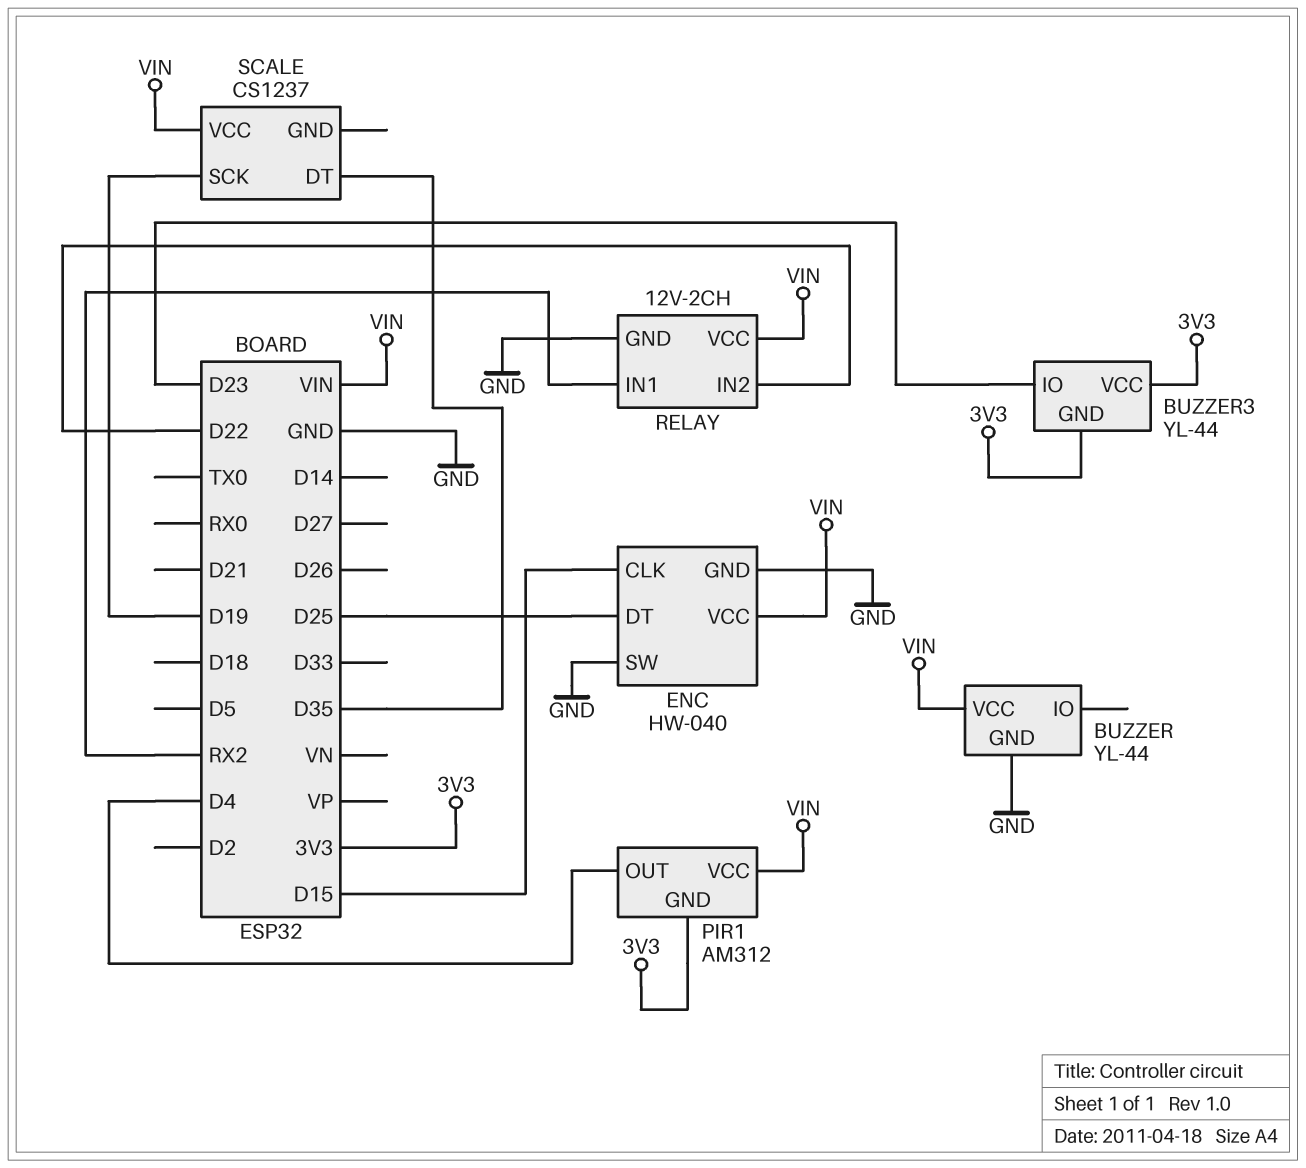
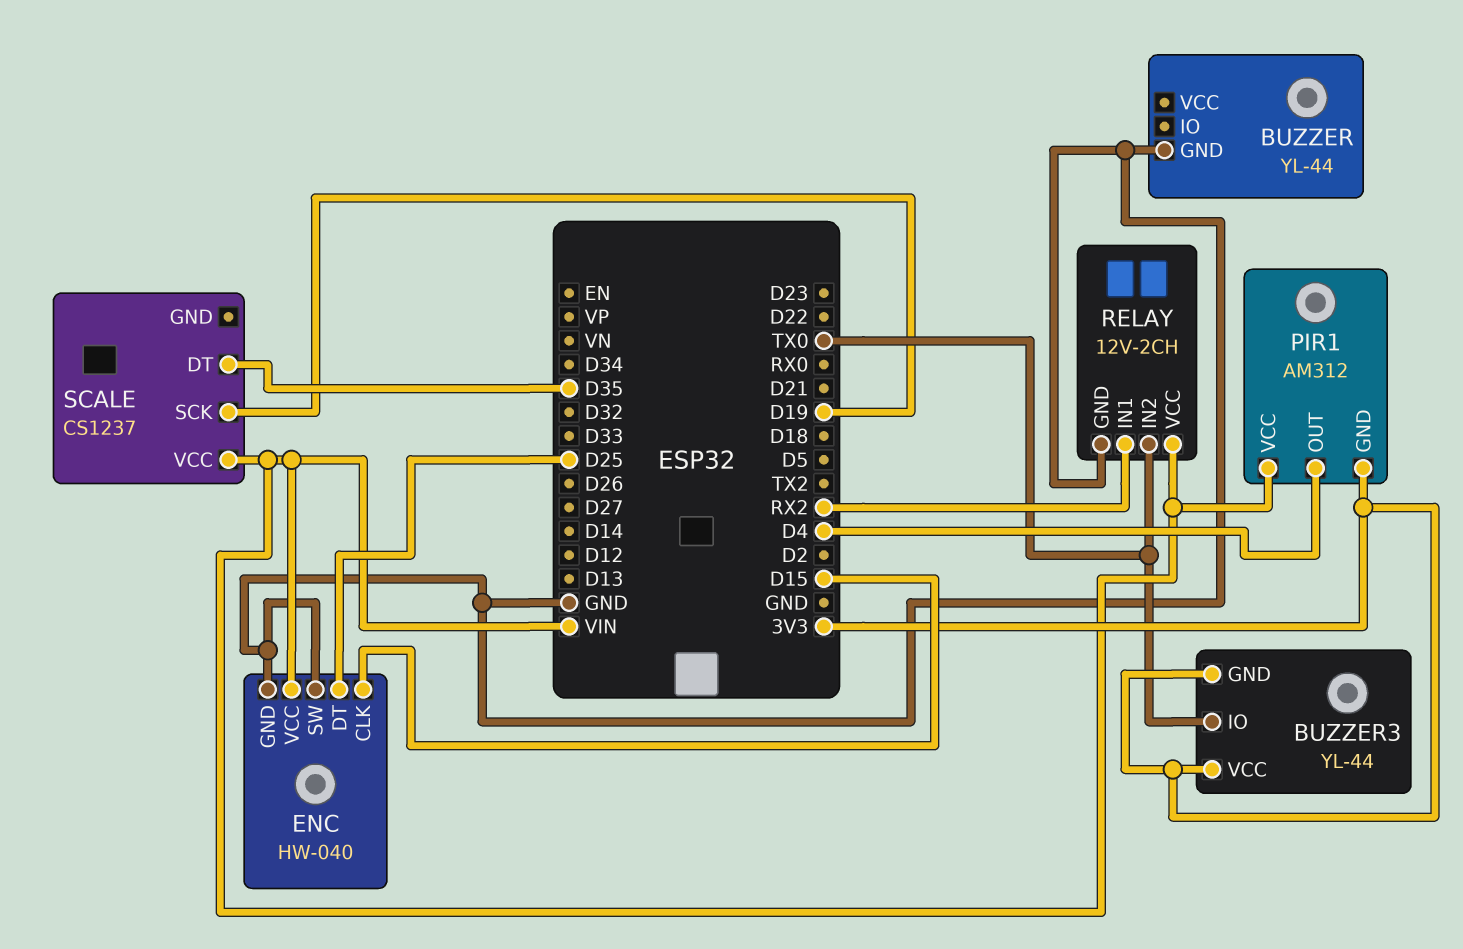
BUZZER pin VCC: VIN -> none
BUZZER3 pin IO: D23 -> TX0
RELAY pin IN2: D22 -> TX0

